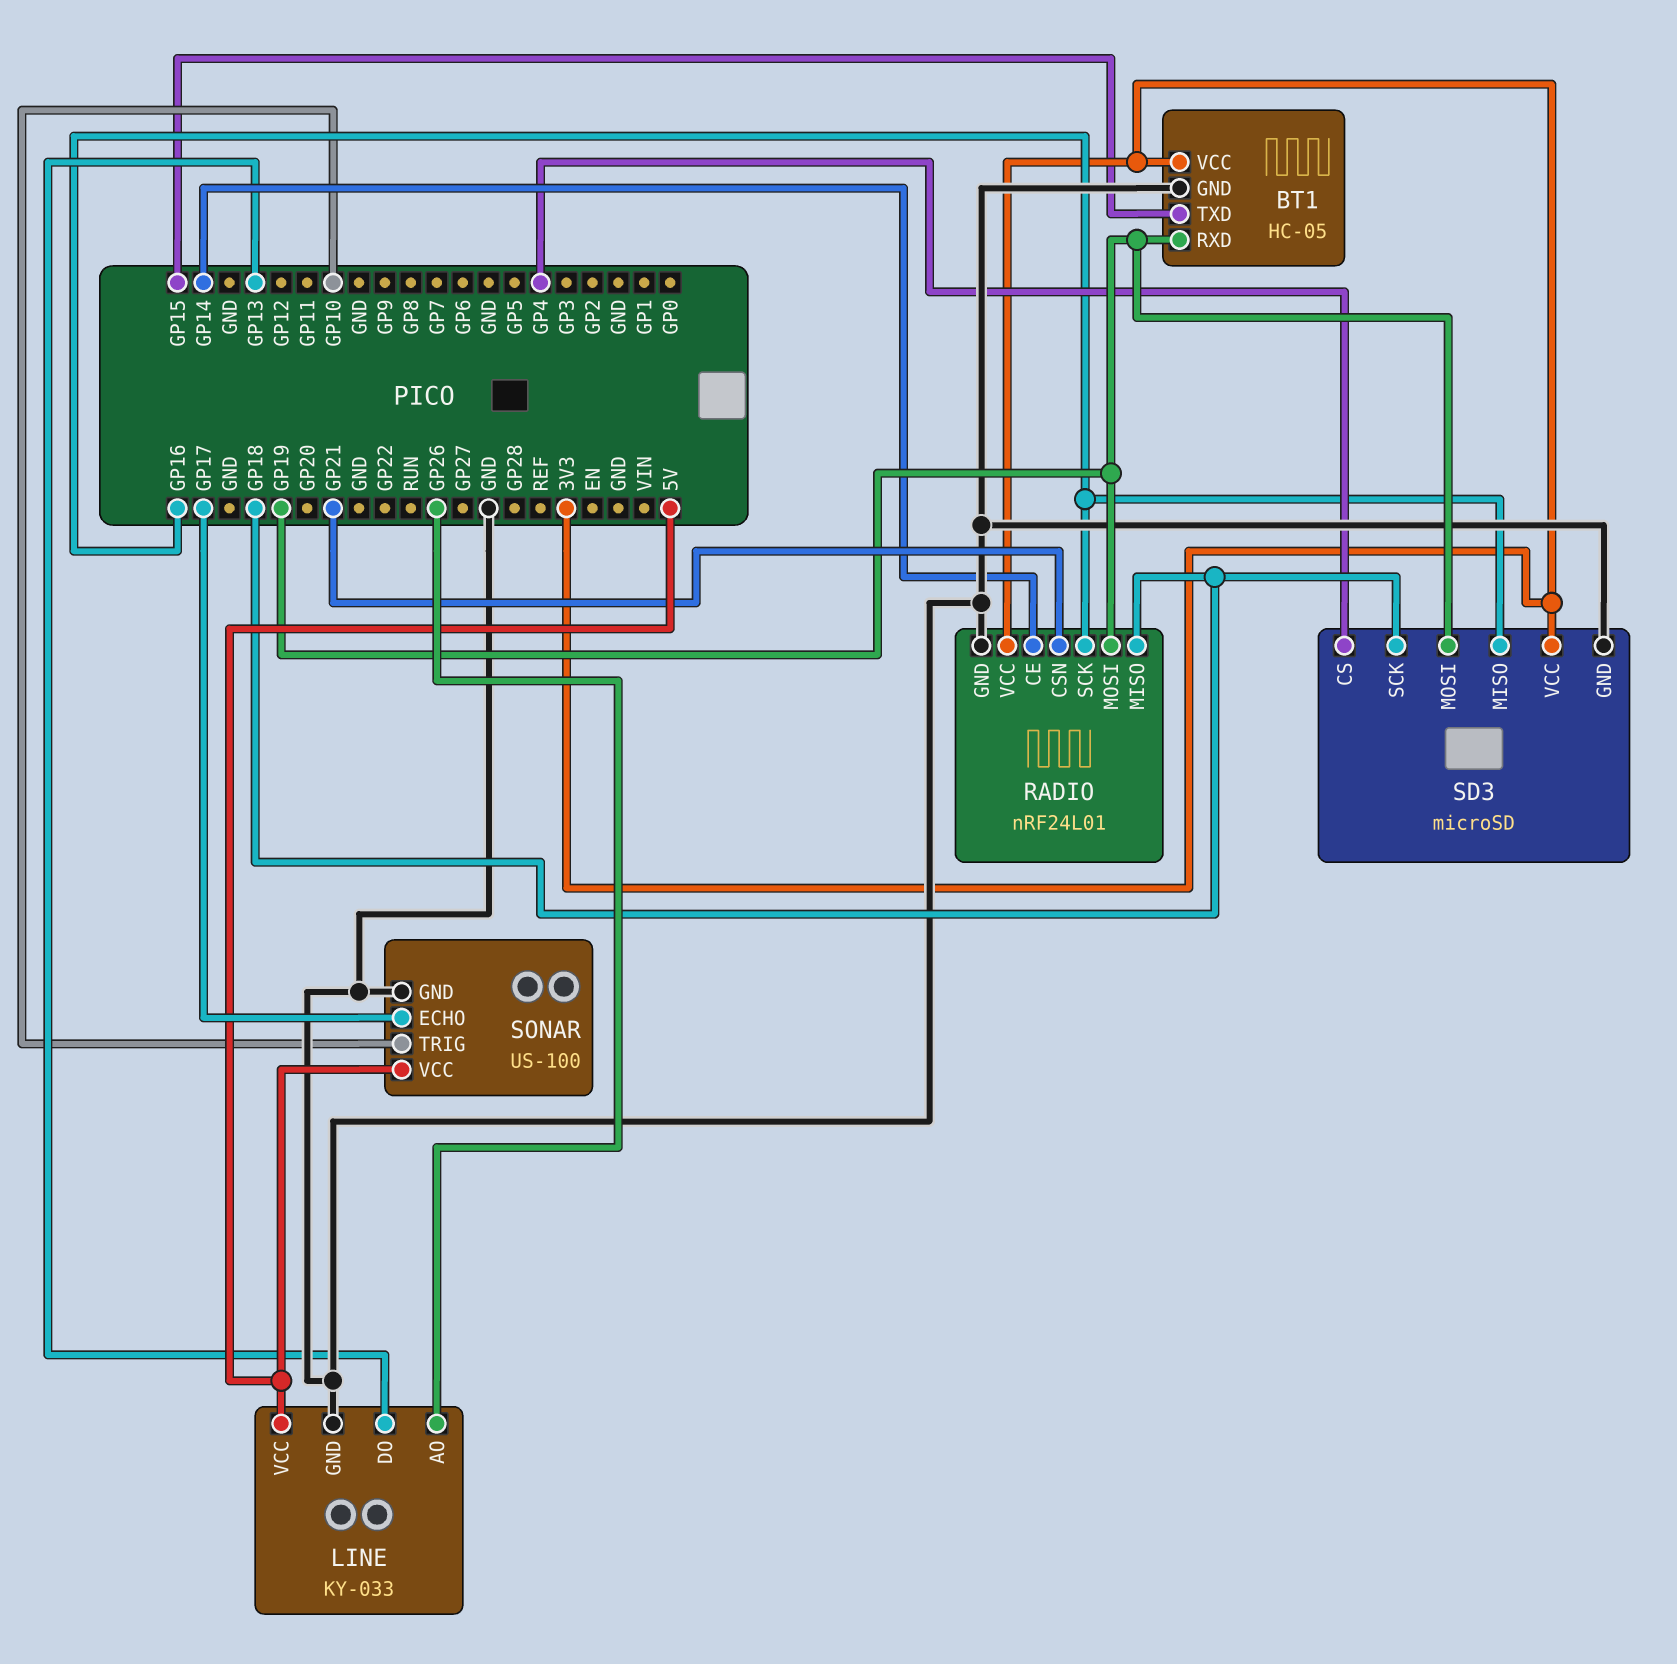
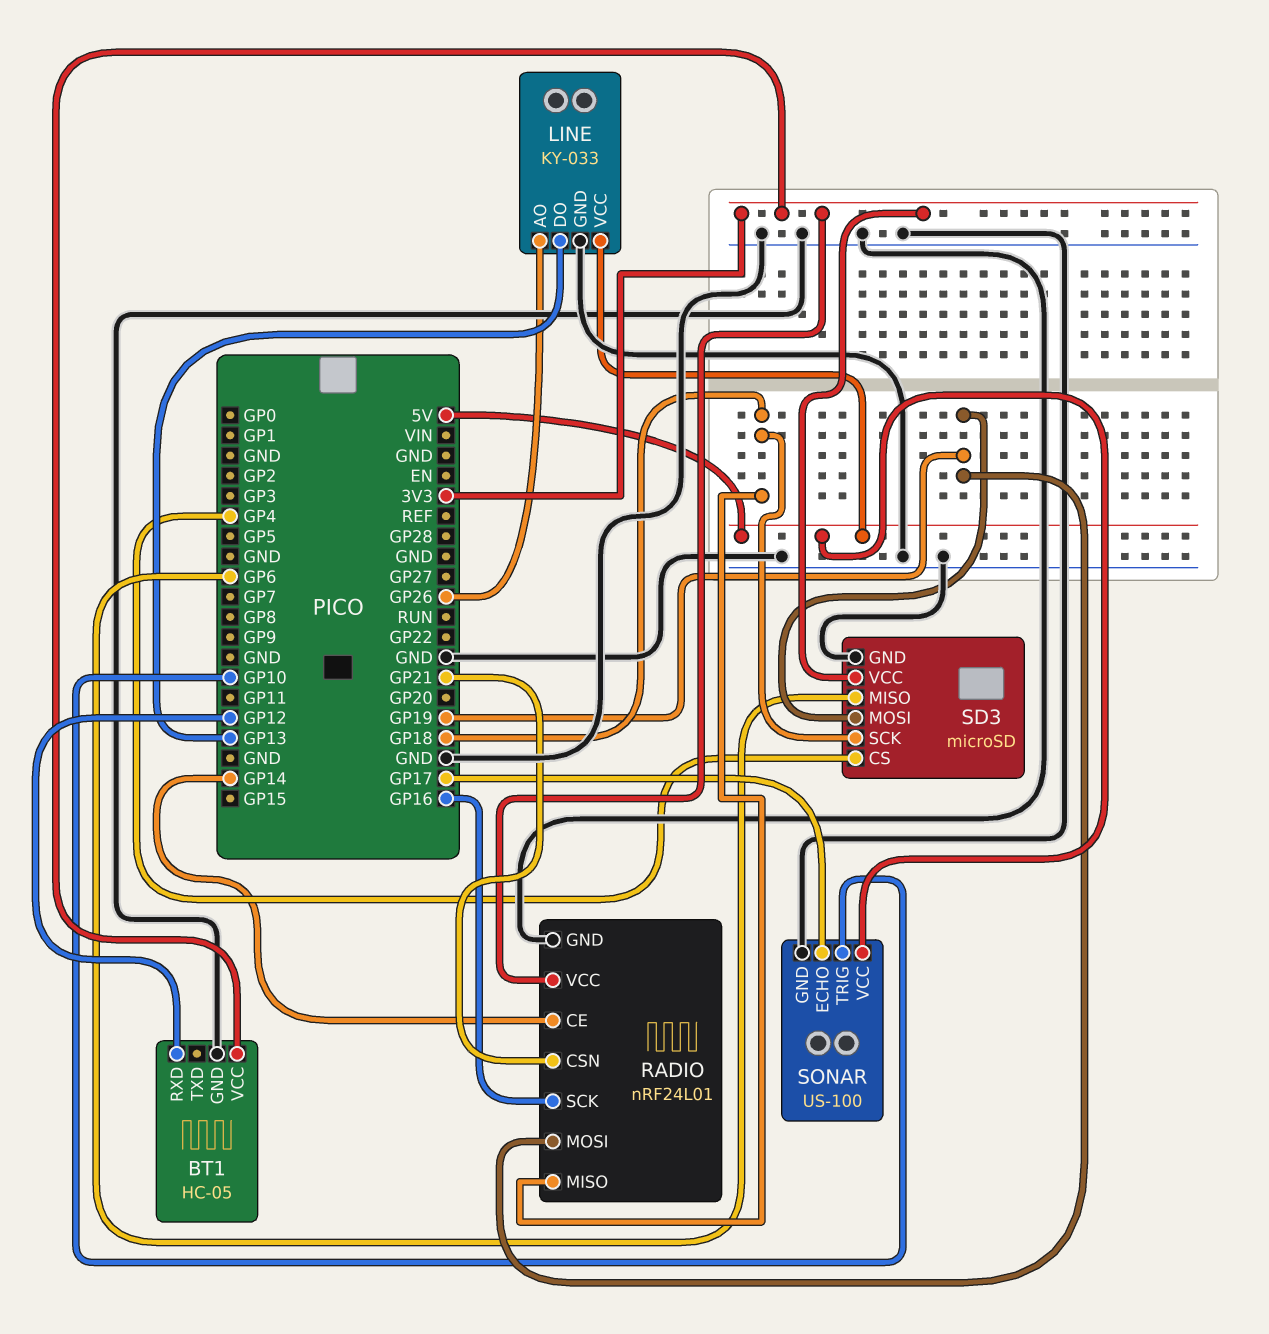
BT1 pin RXD: GP19 -> GP12
BT1 pin TXD: GP15 -> none
SD3 pin MISO: GP16 -> GP6

